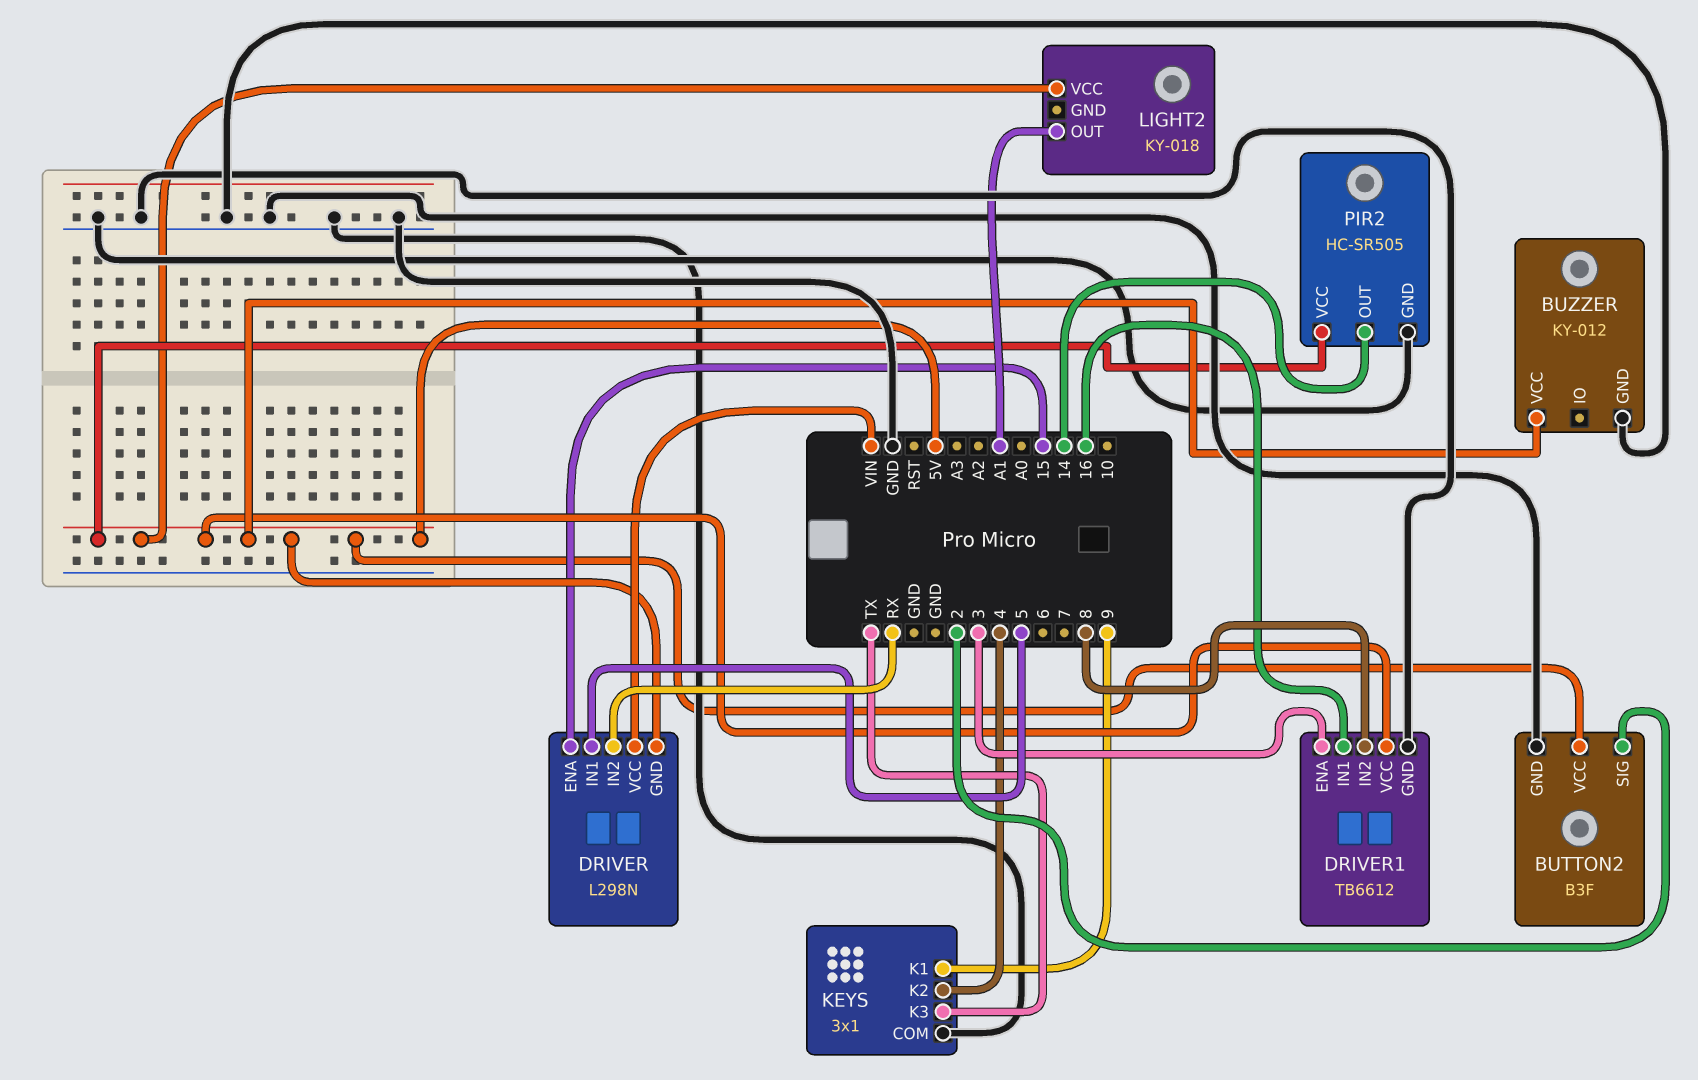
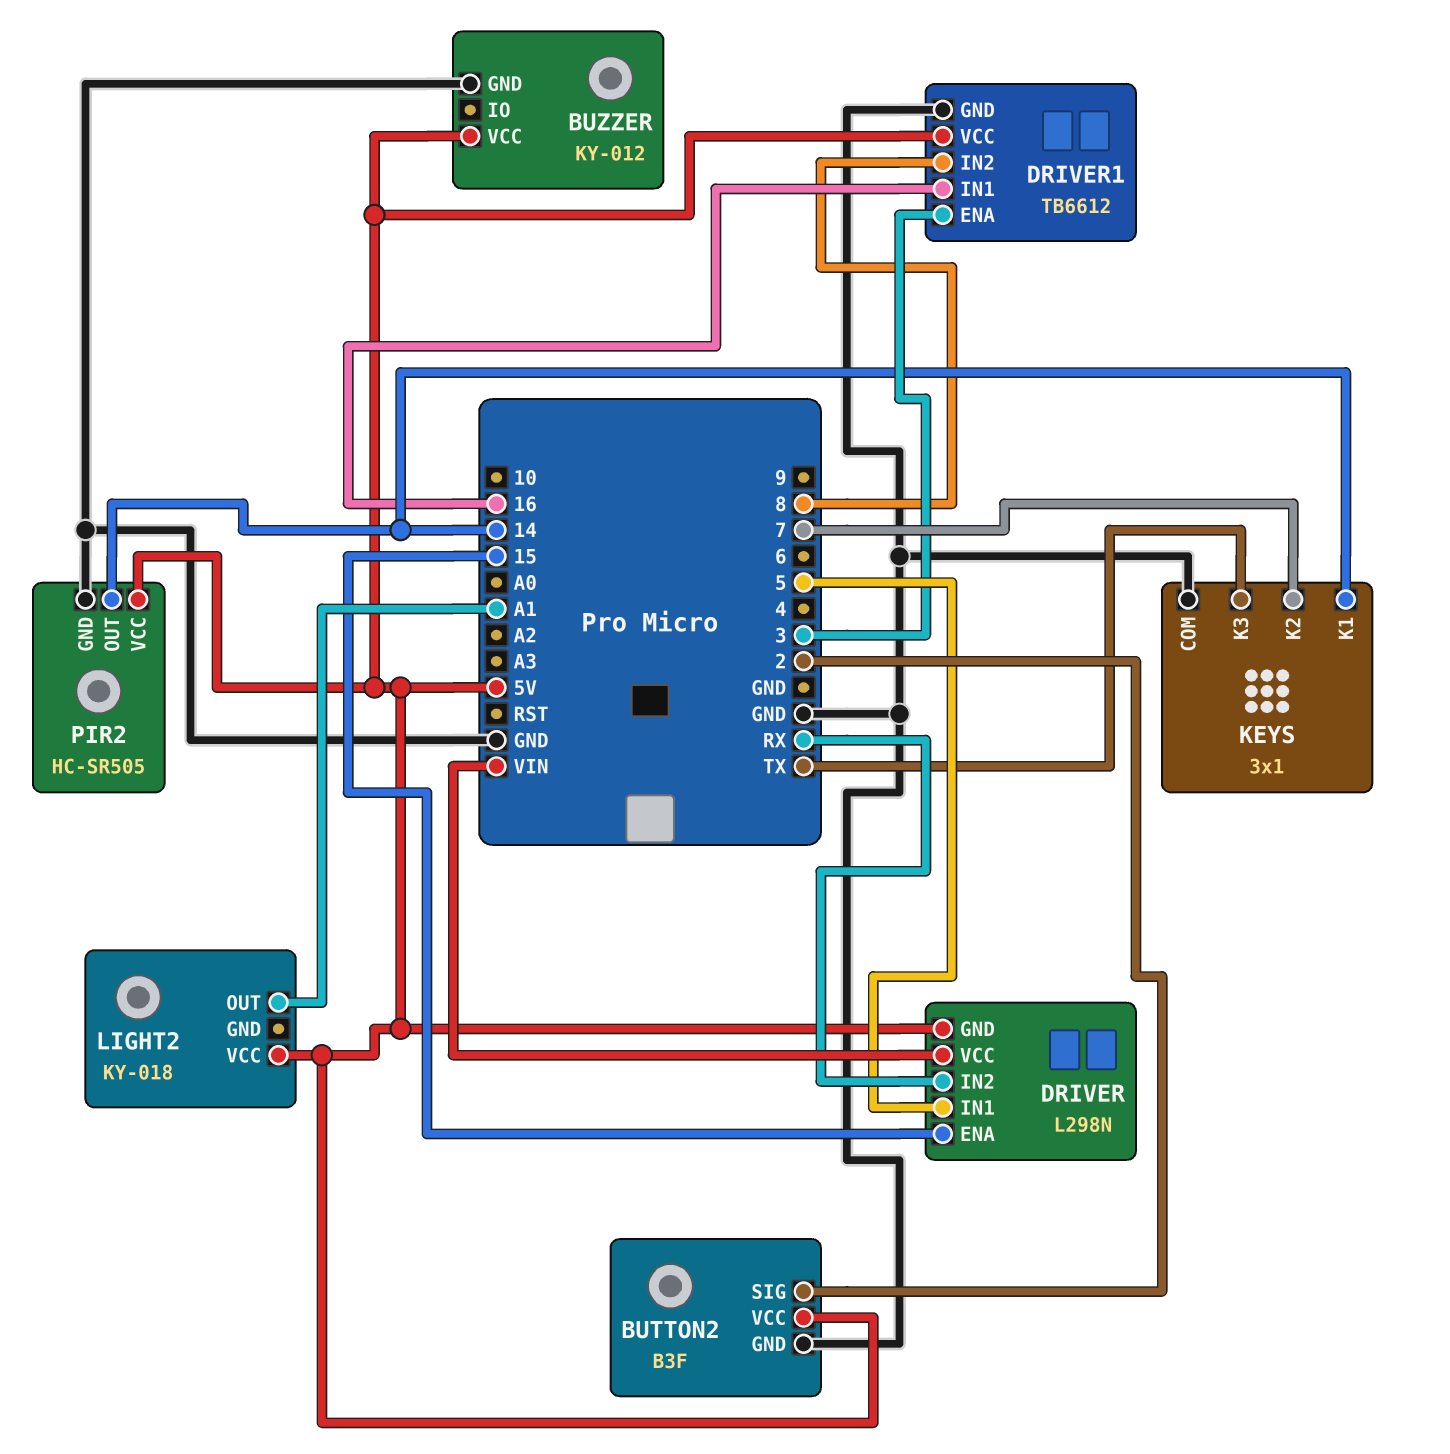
KEYS pin K1: 9 -> 14
KEYS pin K2: 4 -> 7

